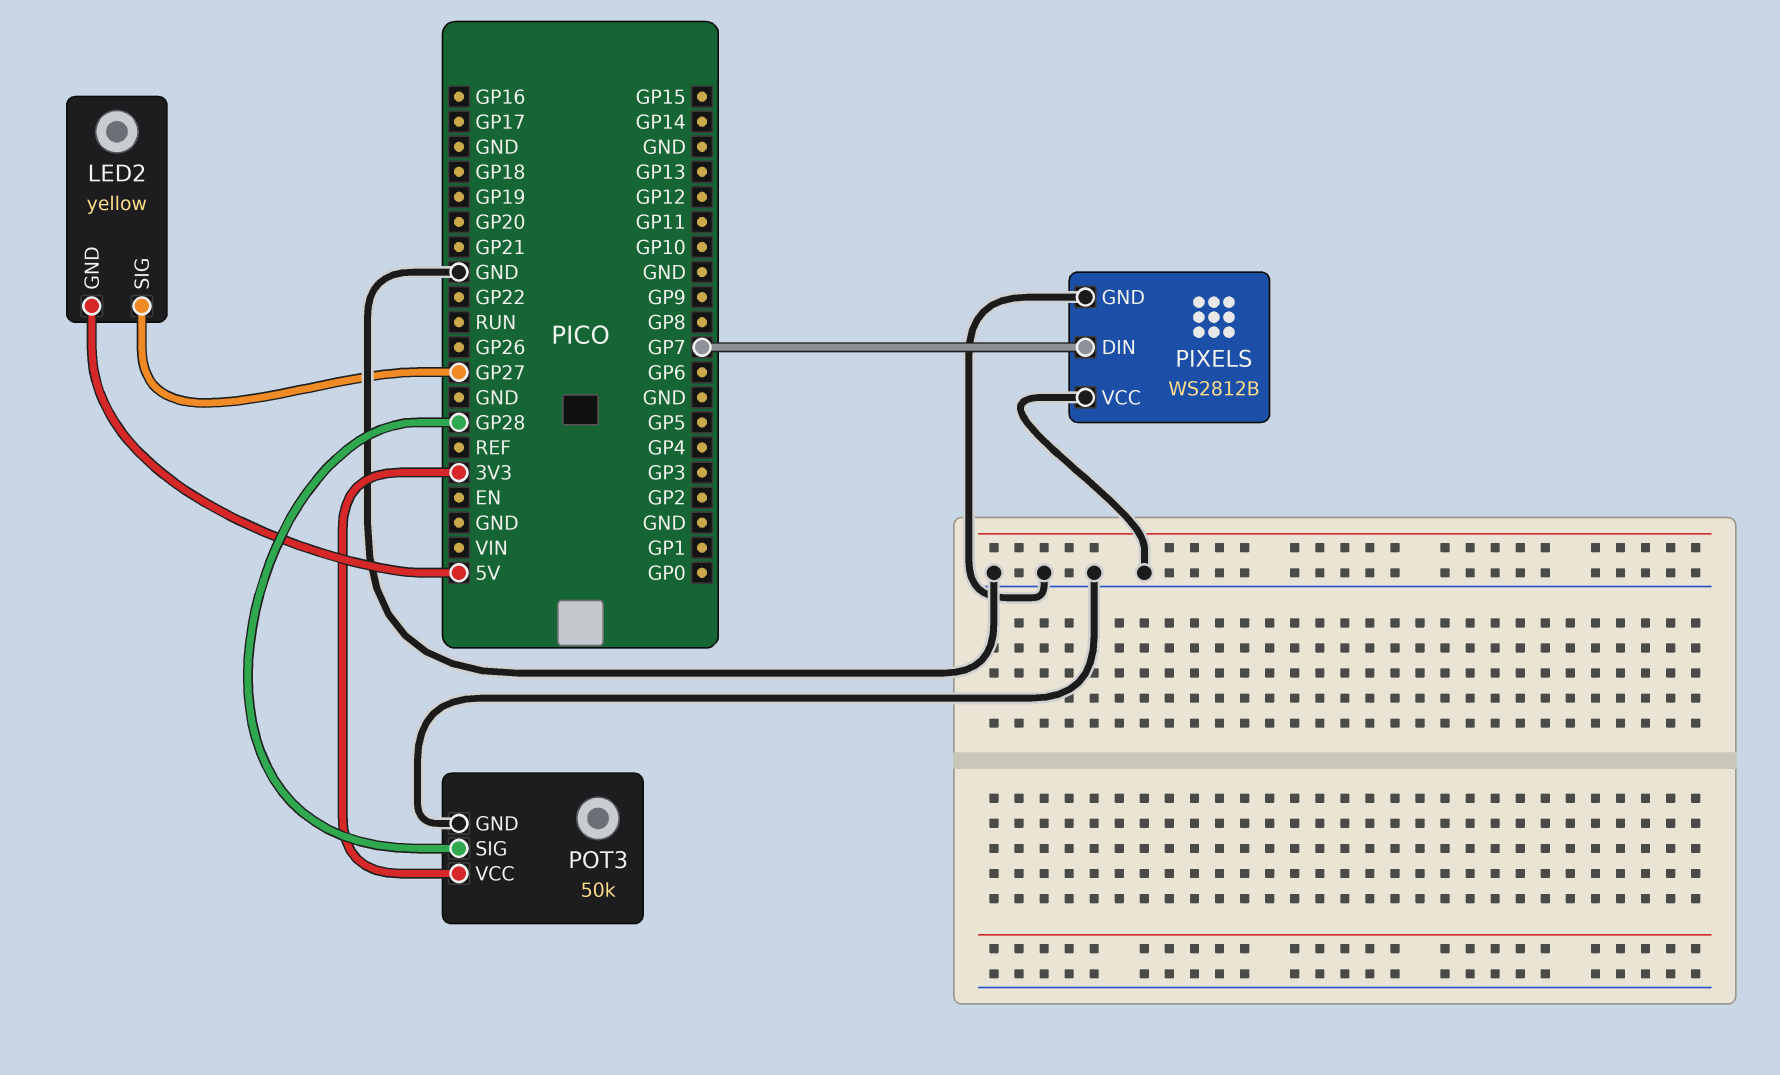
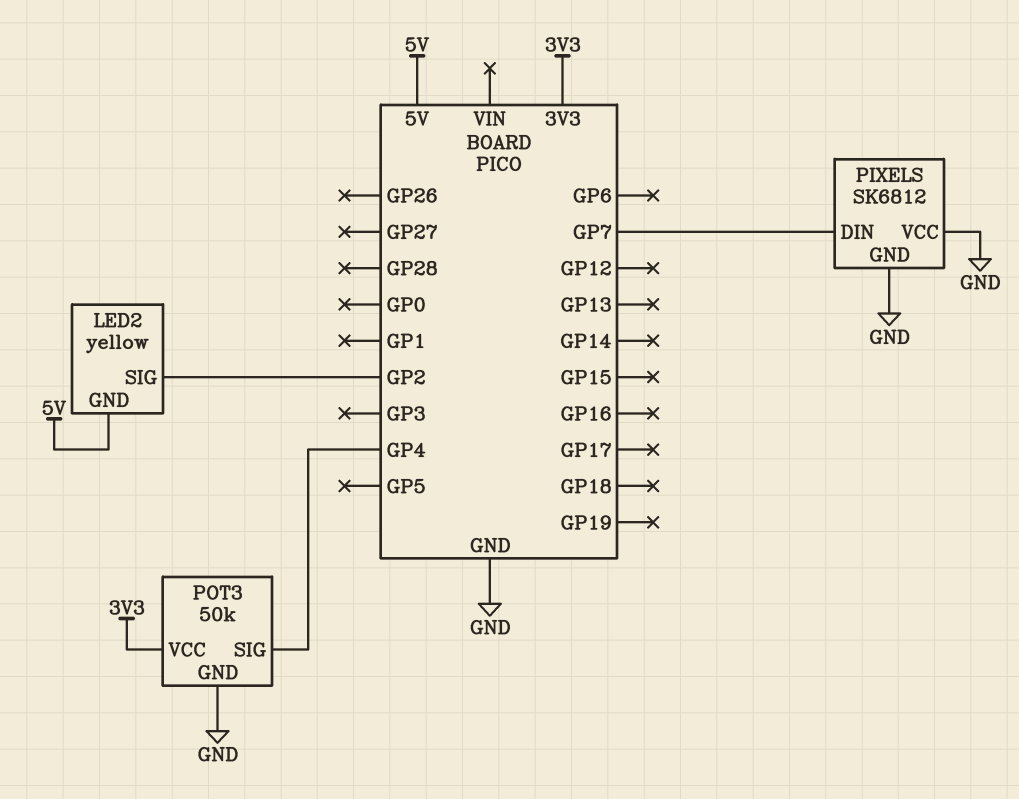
LED2 pin SIG: GP27 -> GP2
PIXELS: WS2812B -> SK6812
POT3 pin SIG: GP28 -> GP4

